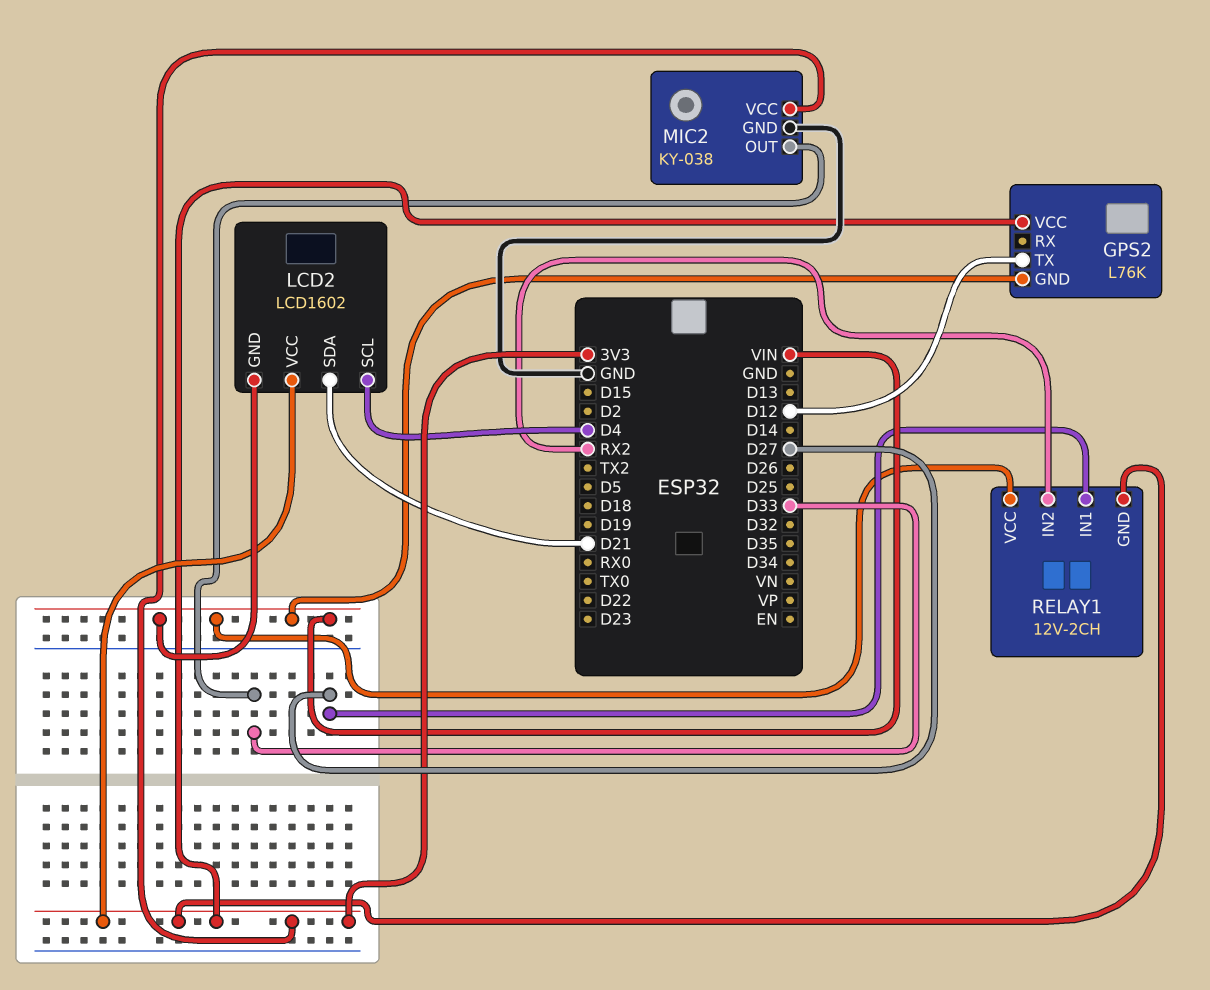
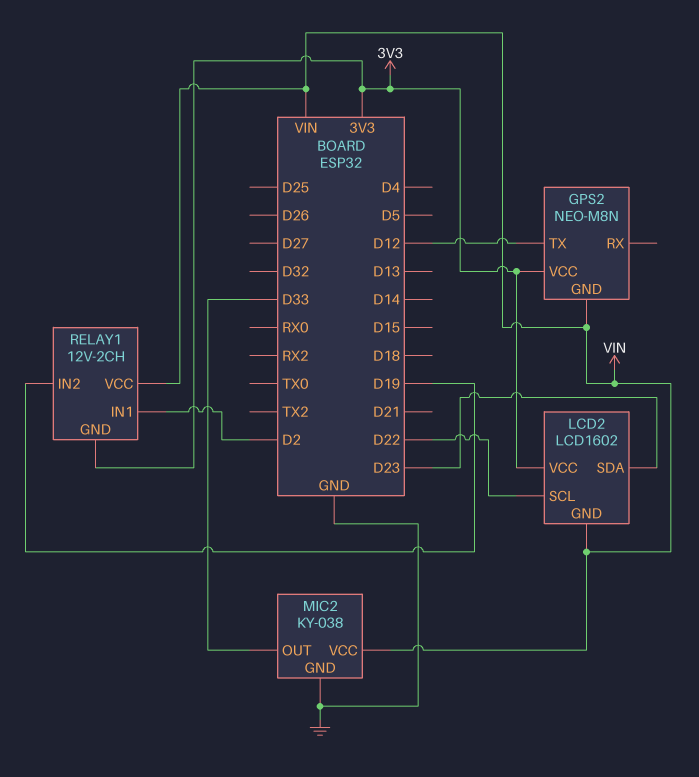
GPS2: L76K -> NEO-M8N
LCD2 pin SCL: D4 -> D22
LCD2 pin SDA: D21 -> D23
MIC2 pin VCC: 3V3 -> VIN
RELAY1 pin IN1: D27 -> D2
RELAY1 pin IN2: RX2 -> D19

